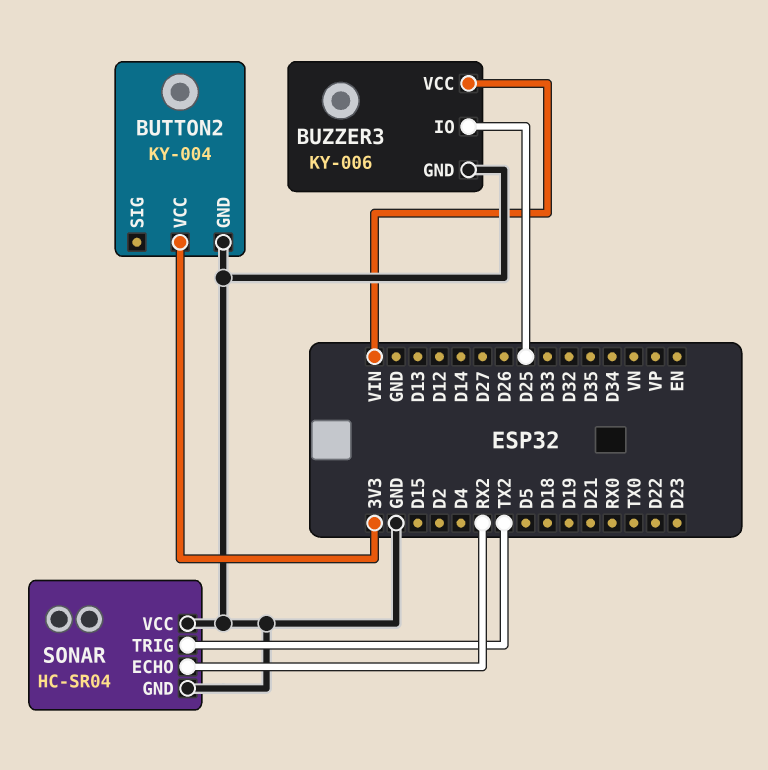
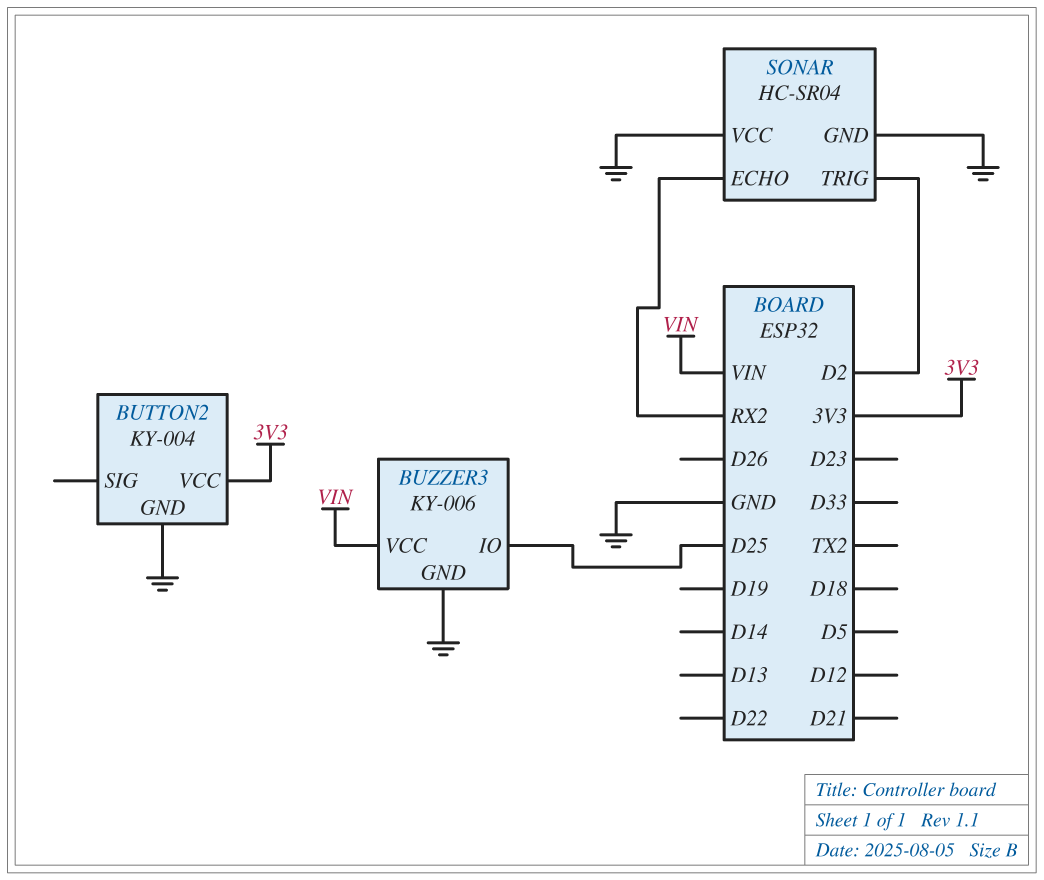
SONAR pin TRIG: TX2 -> D2

